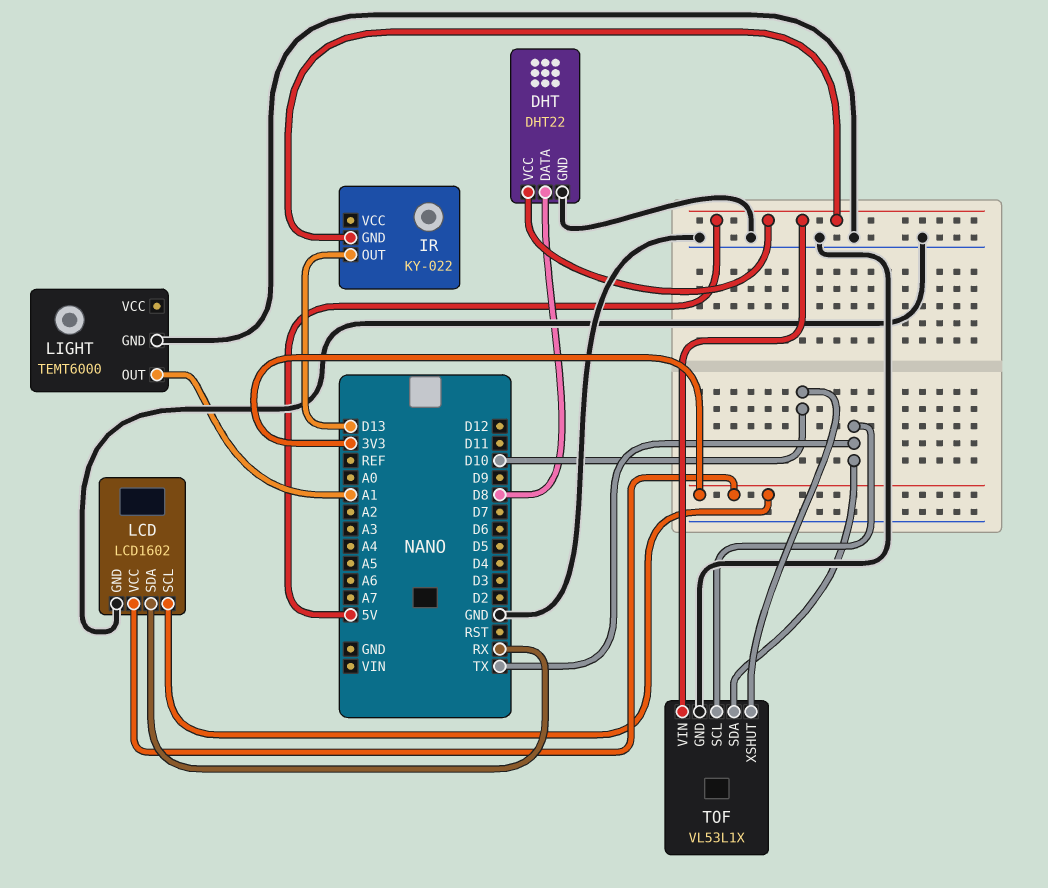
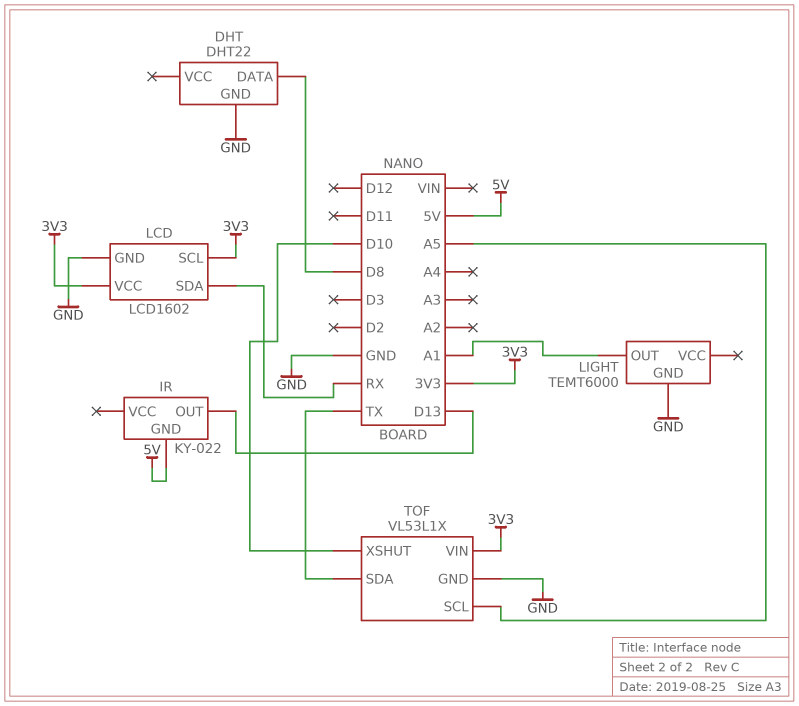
DHT pin VCC: 5V -> none
TOF pin SCL: TX -> A5
TOF pin VIN: 5V -> 3V3

